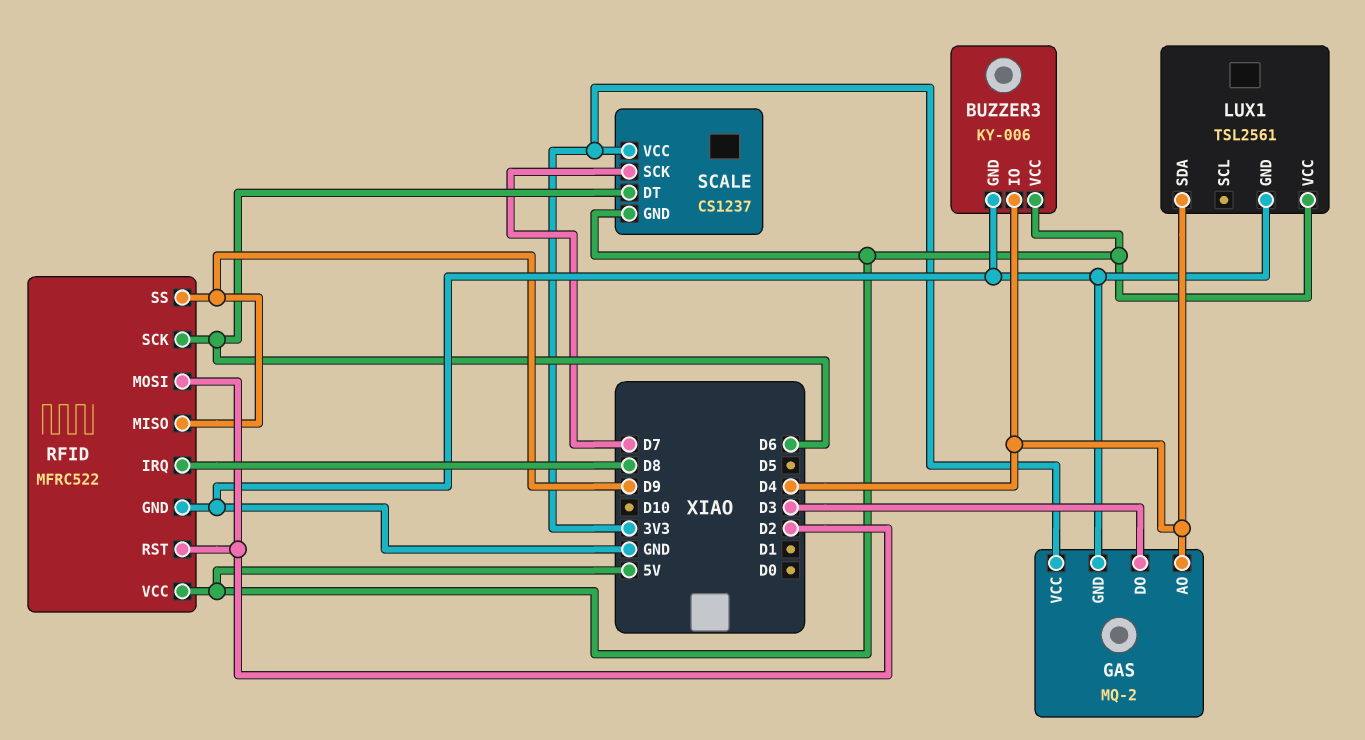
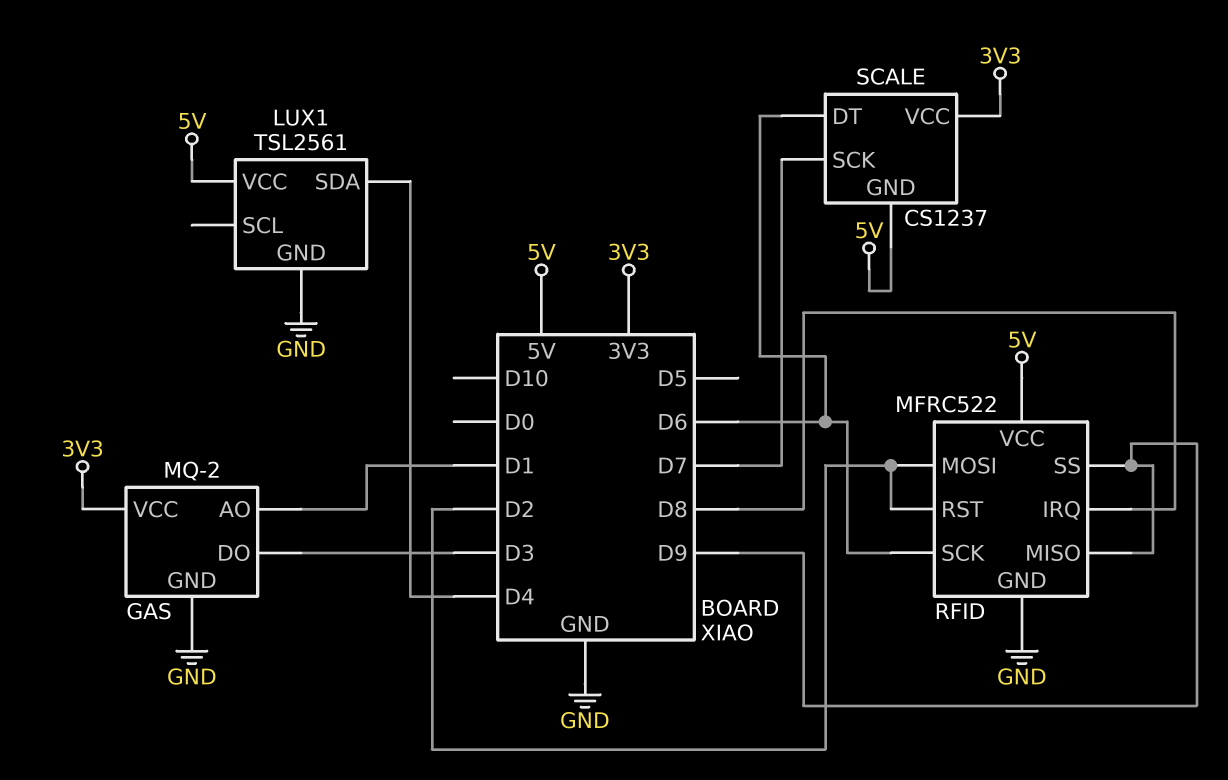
BUZZER3: KY-006 -> none
BUZZER3 pin GND: GND -> none
BUZZER3 pin IO: D4 -> none
BUZZER3 pin VCC: 5V -> none
GAS pin AO: D4 -> D1

